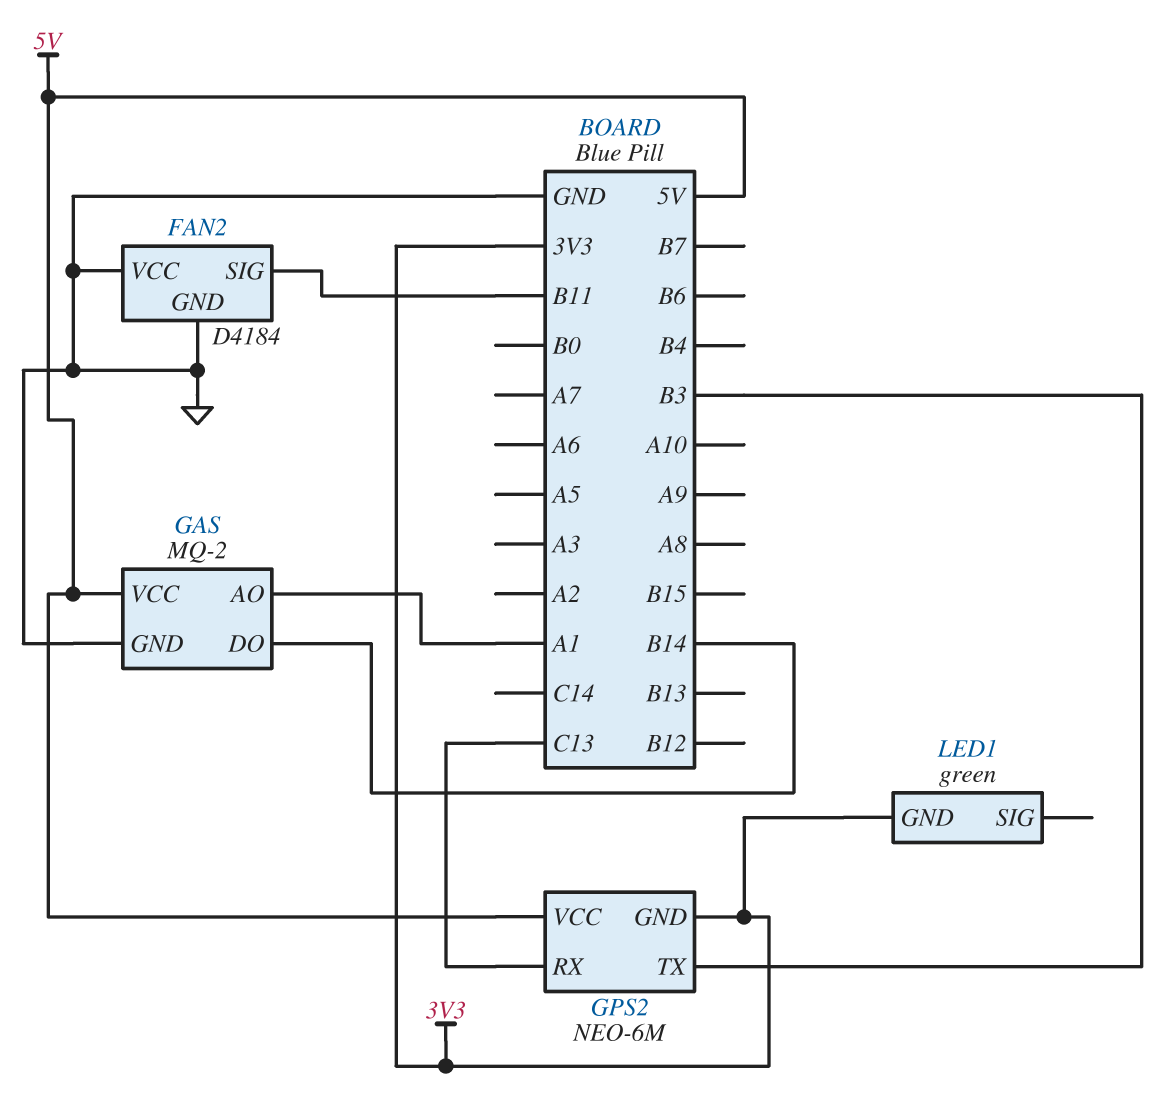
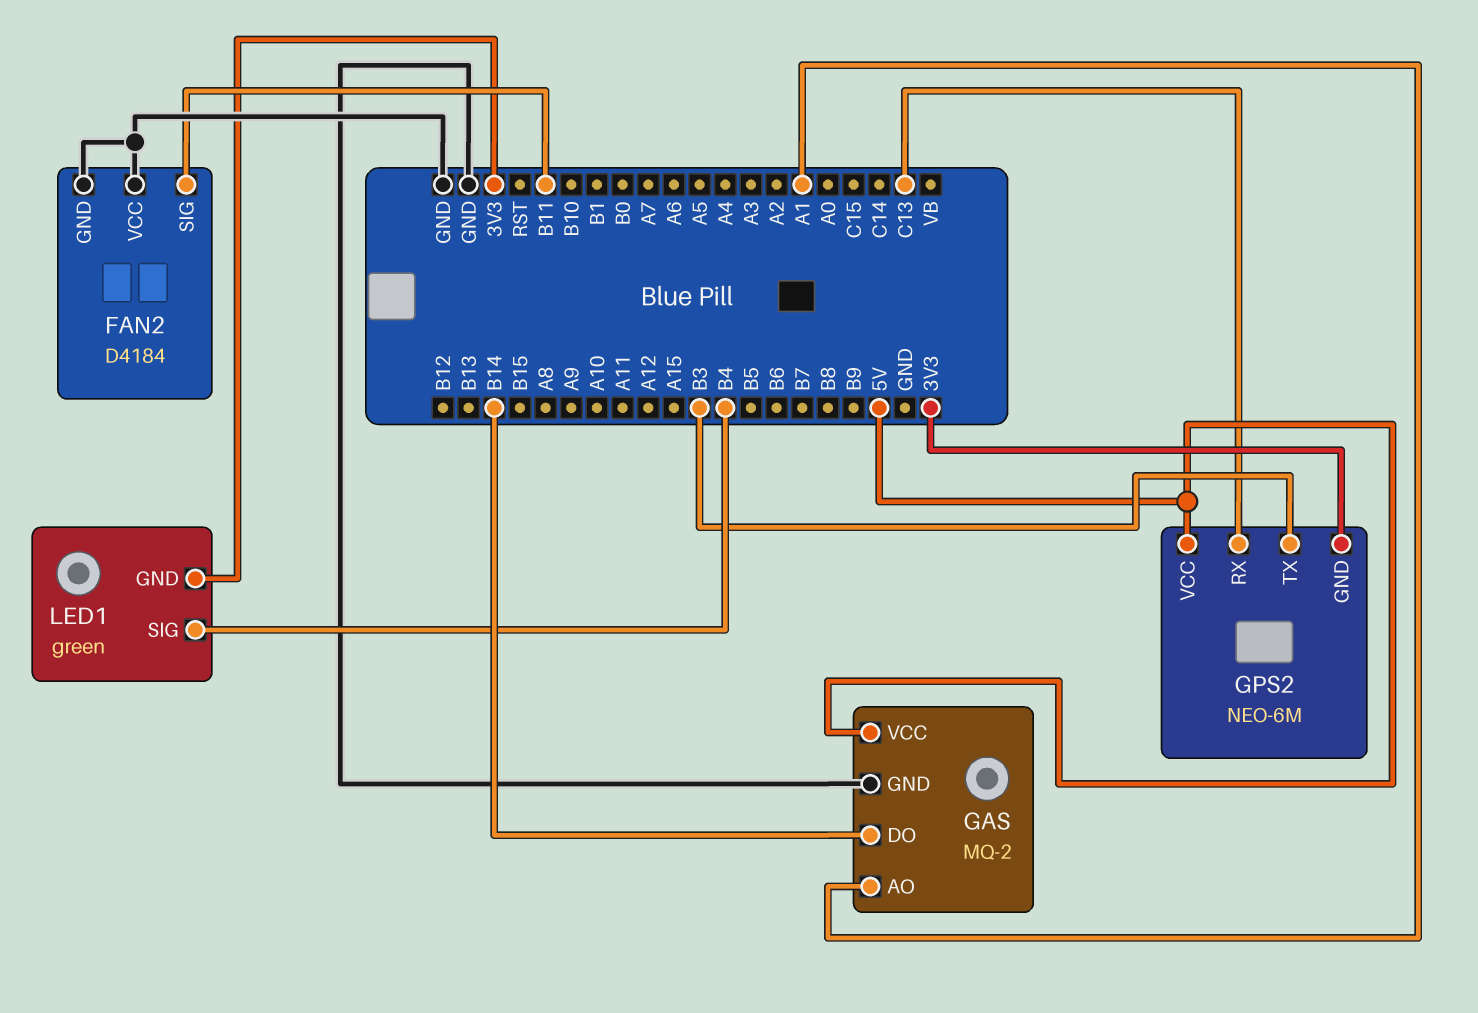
LED1 pin SIG: none -> B4

